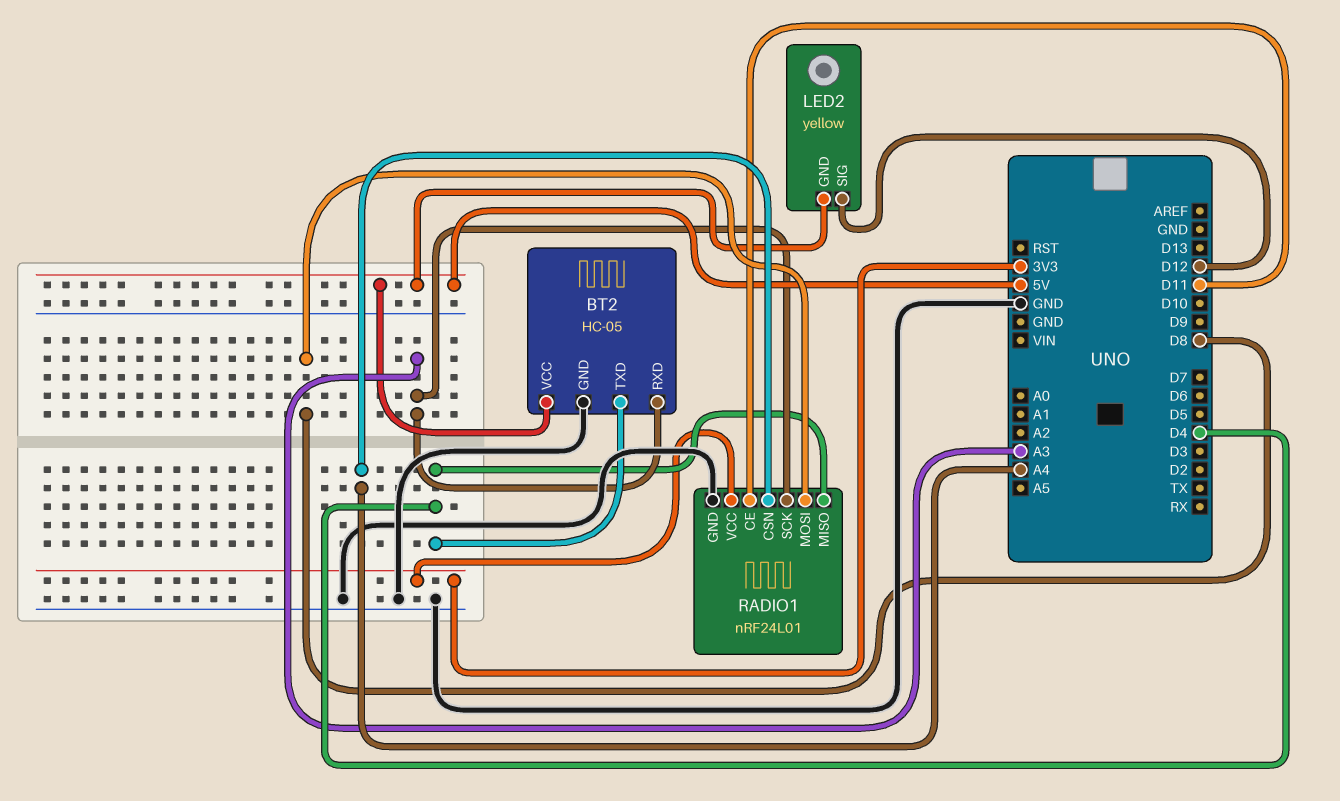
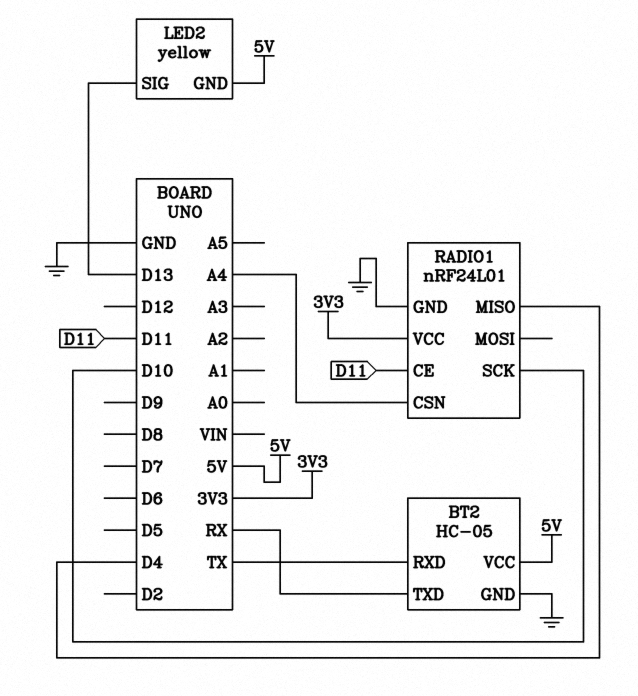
BT2 pin RXD: A3 -> TX
BT2 pin TXD: D4 -> RX
LED2 pin SIG: D12 -> D13
RADIO1 pin MOSI: D8 -> none
RADIO1 pin SCK: A3 -> D10

